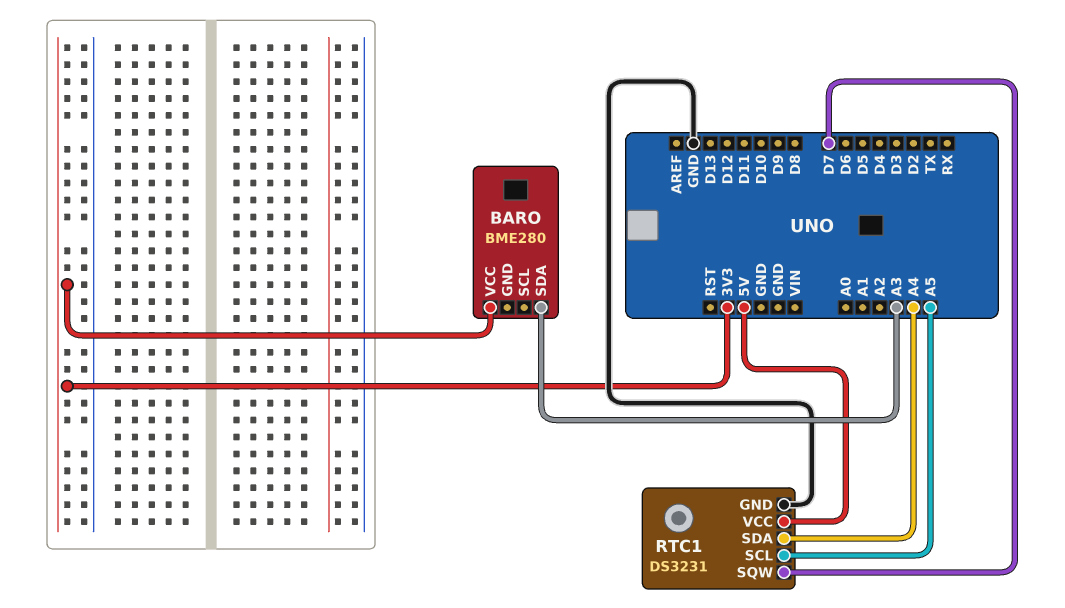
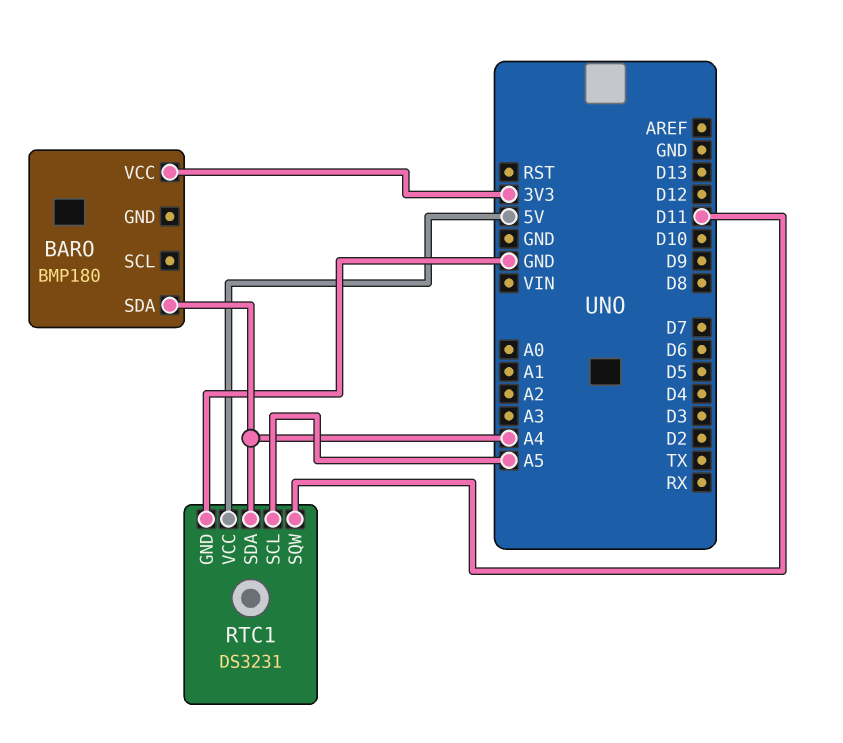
BARO: BME280 -> BMP180
BARO pin SDA: A3 -> A4
RTC1 pin SQW: D7 -> D11

